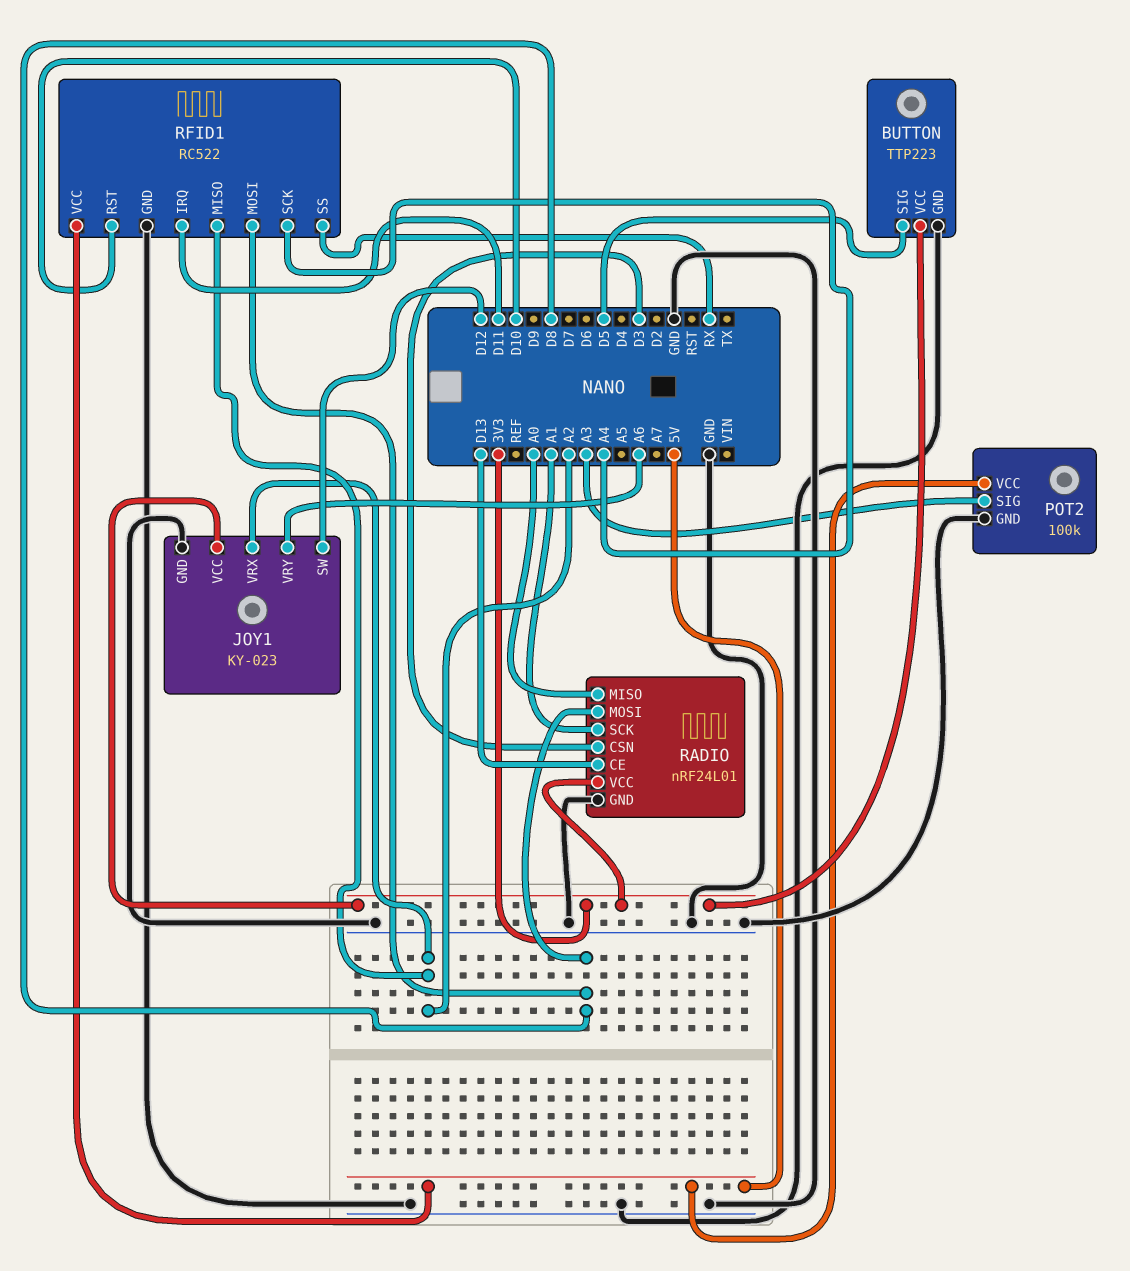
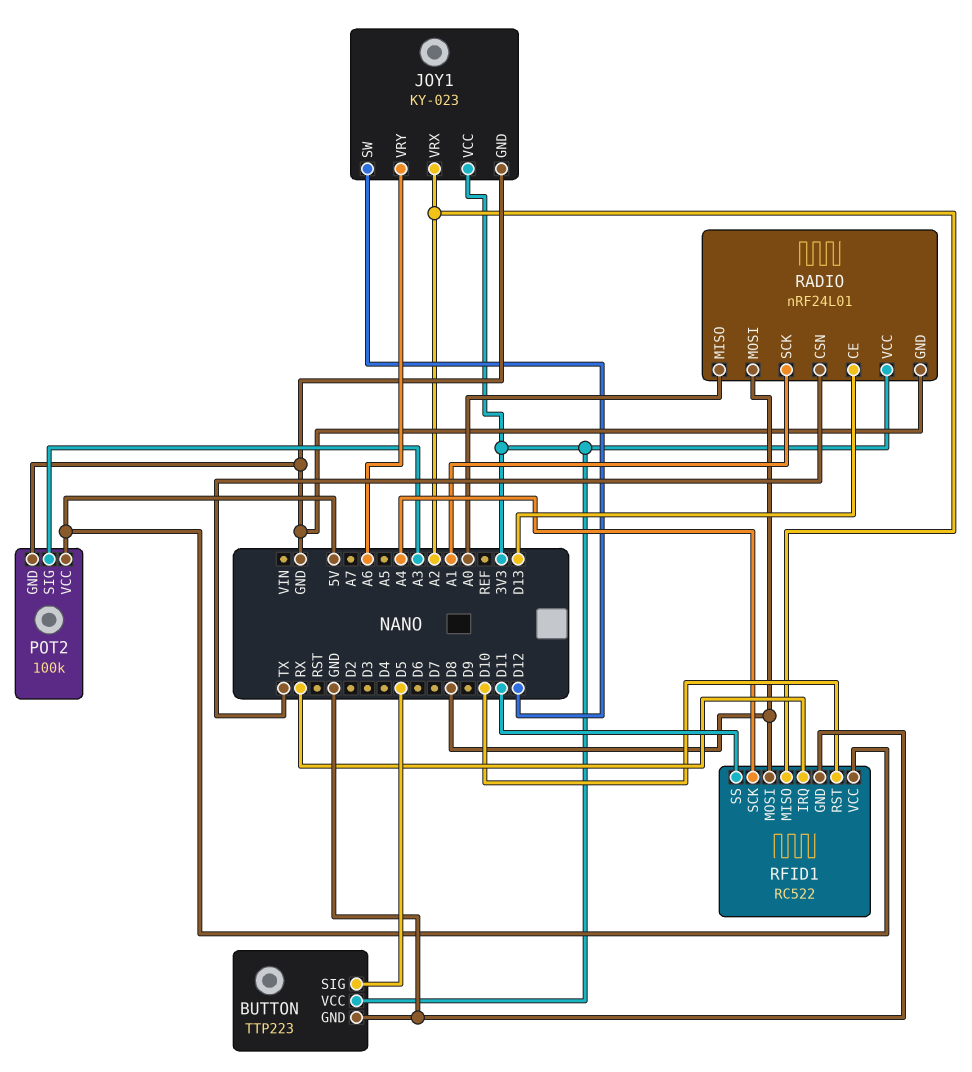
RADIO pin CSN: D3 -> TX
RFID1 pin IRQ: D11 -> RX
RFID1 pin SS: RX -> D11

